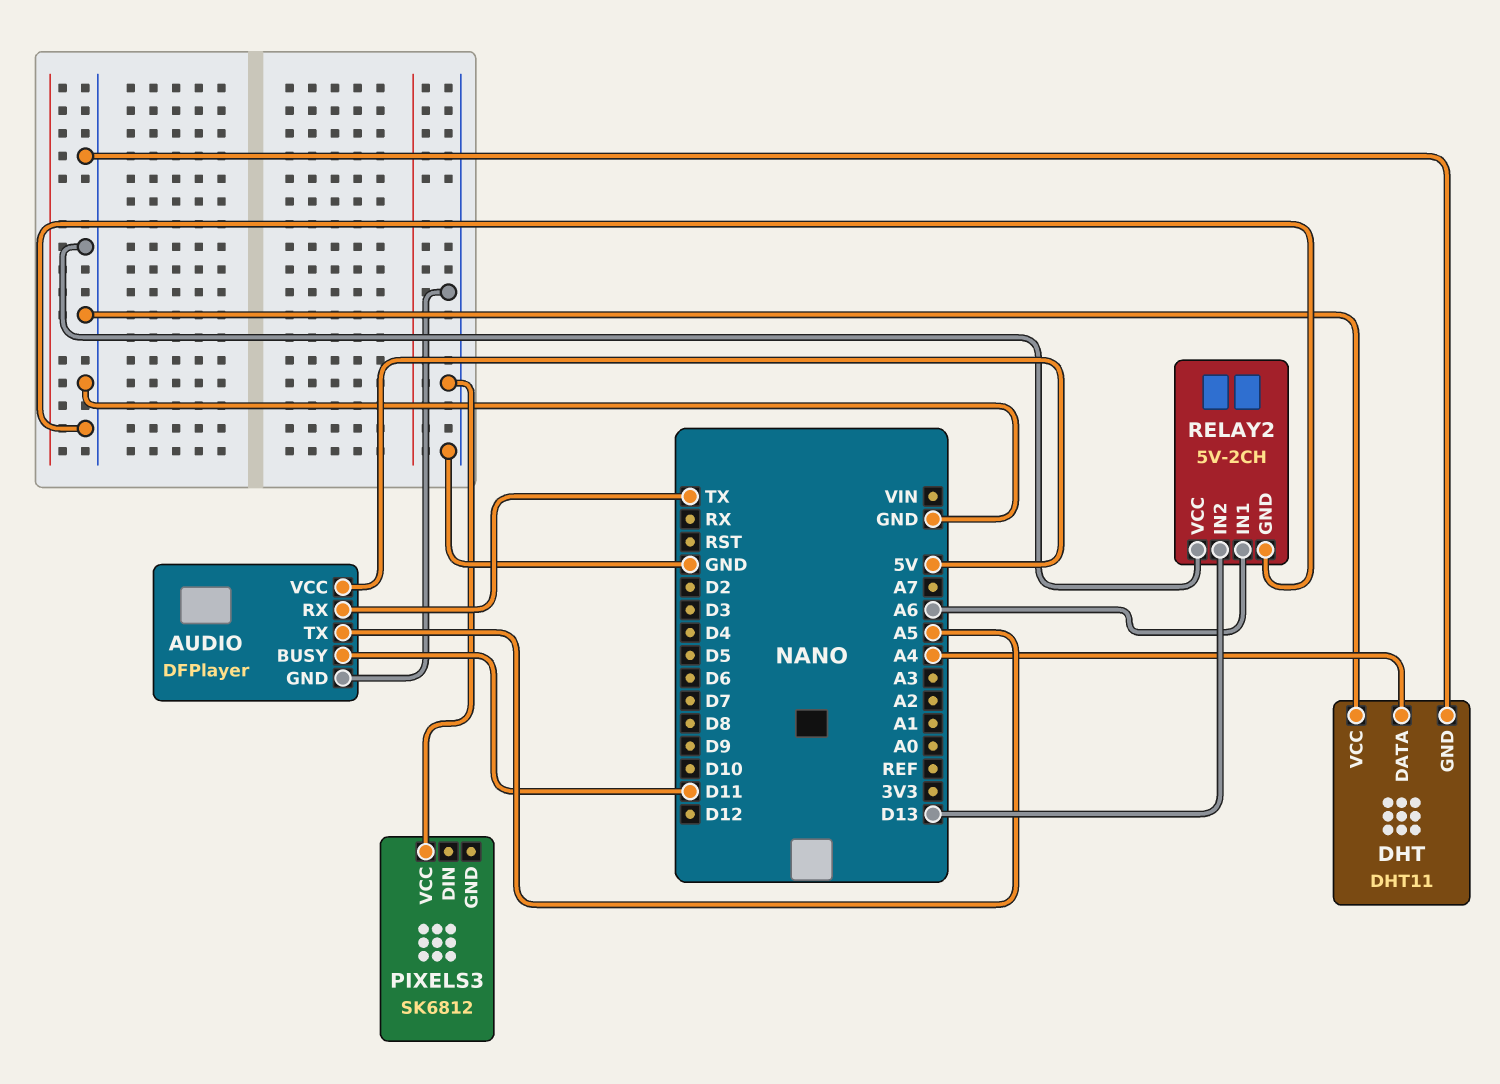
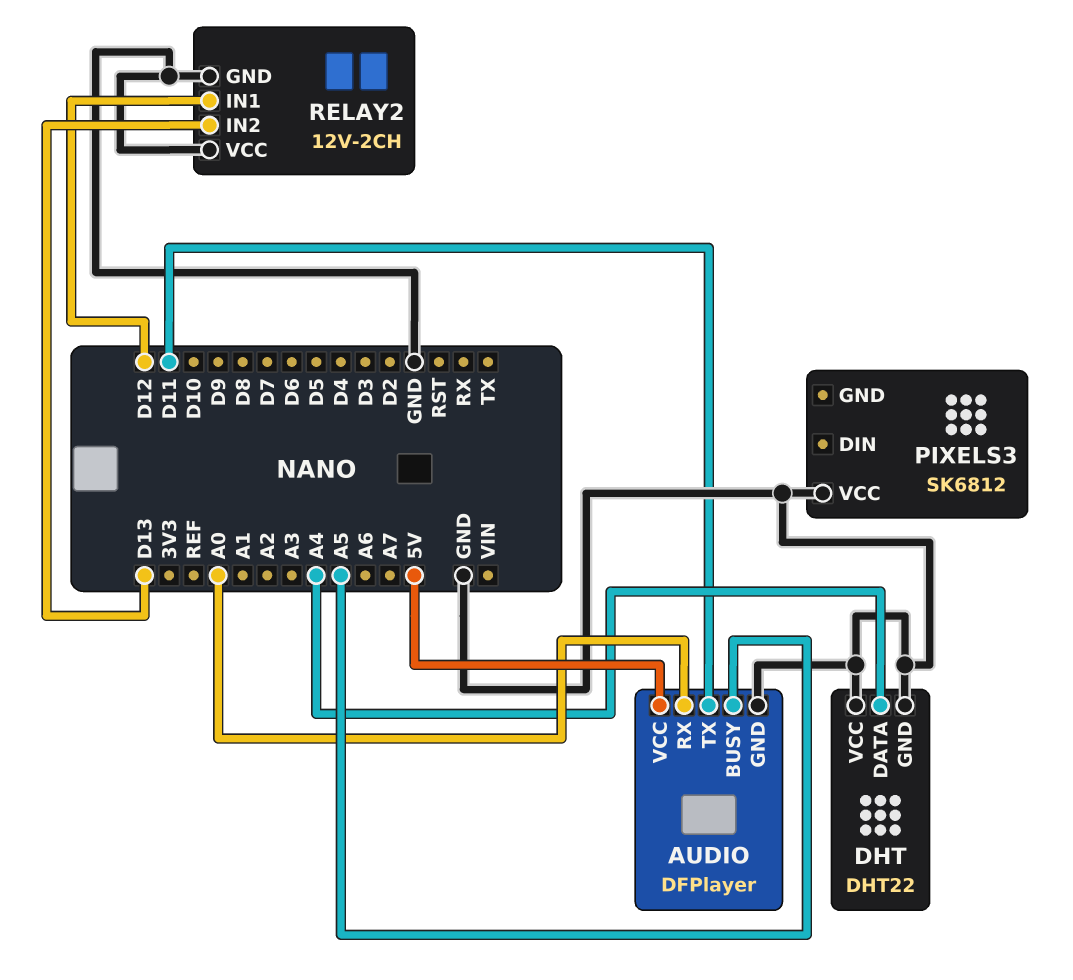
AUDIO pin BUSY: D11 -> A5
AUDIO pin RX: TX -> A0
AUDIO pin TX: A5 -> D11
DHT: DHT11 -> DHT22
RELAY2: 5V-2CH -> 12V-2CH
RELAY2 pin IN1: A6 -> D12

